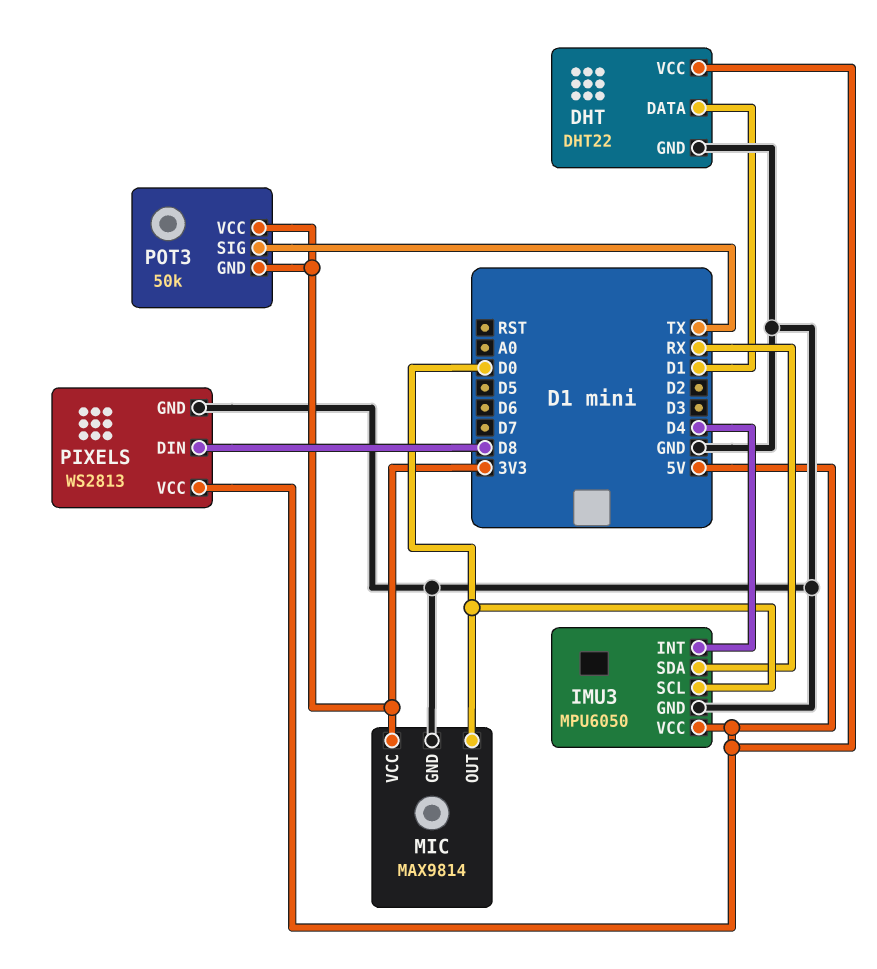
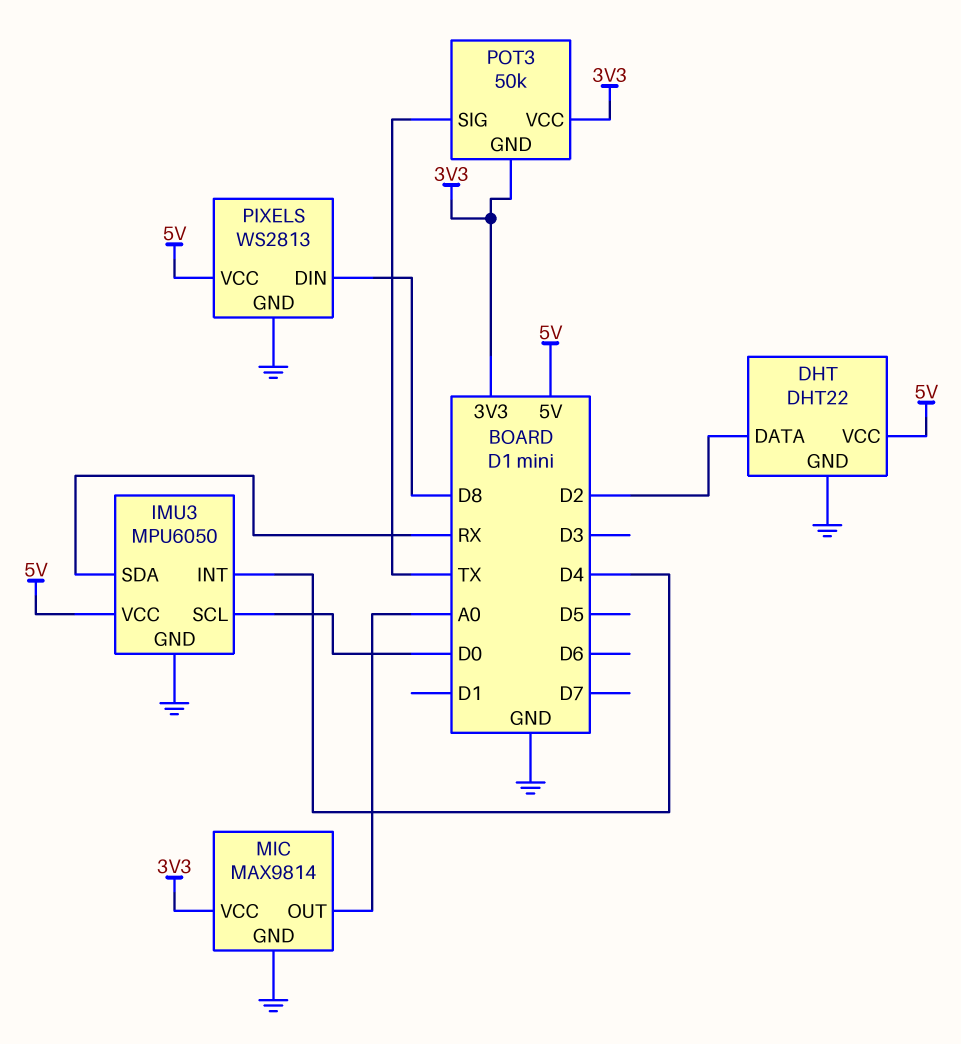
DHT pin DATA: D1 -> D2
MIC pin OUT: D0 -> A0

